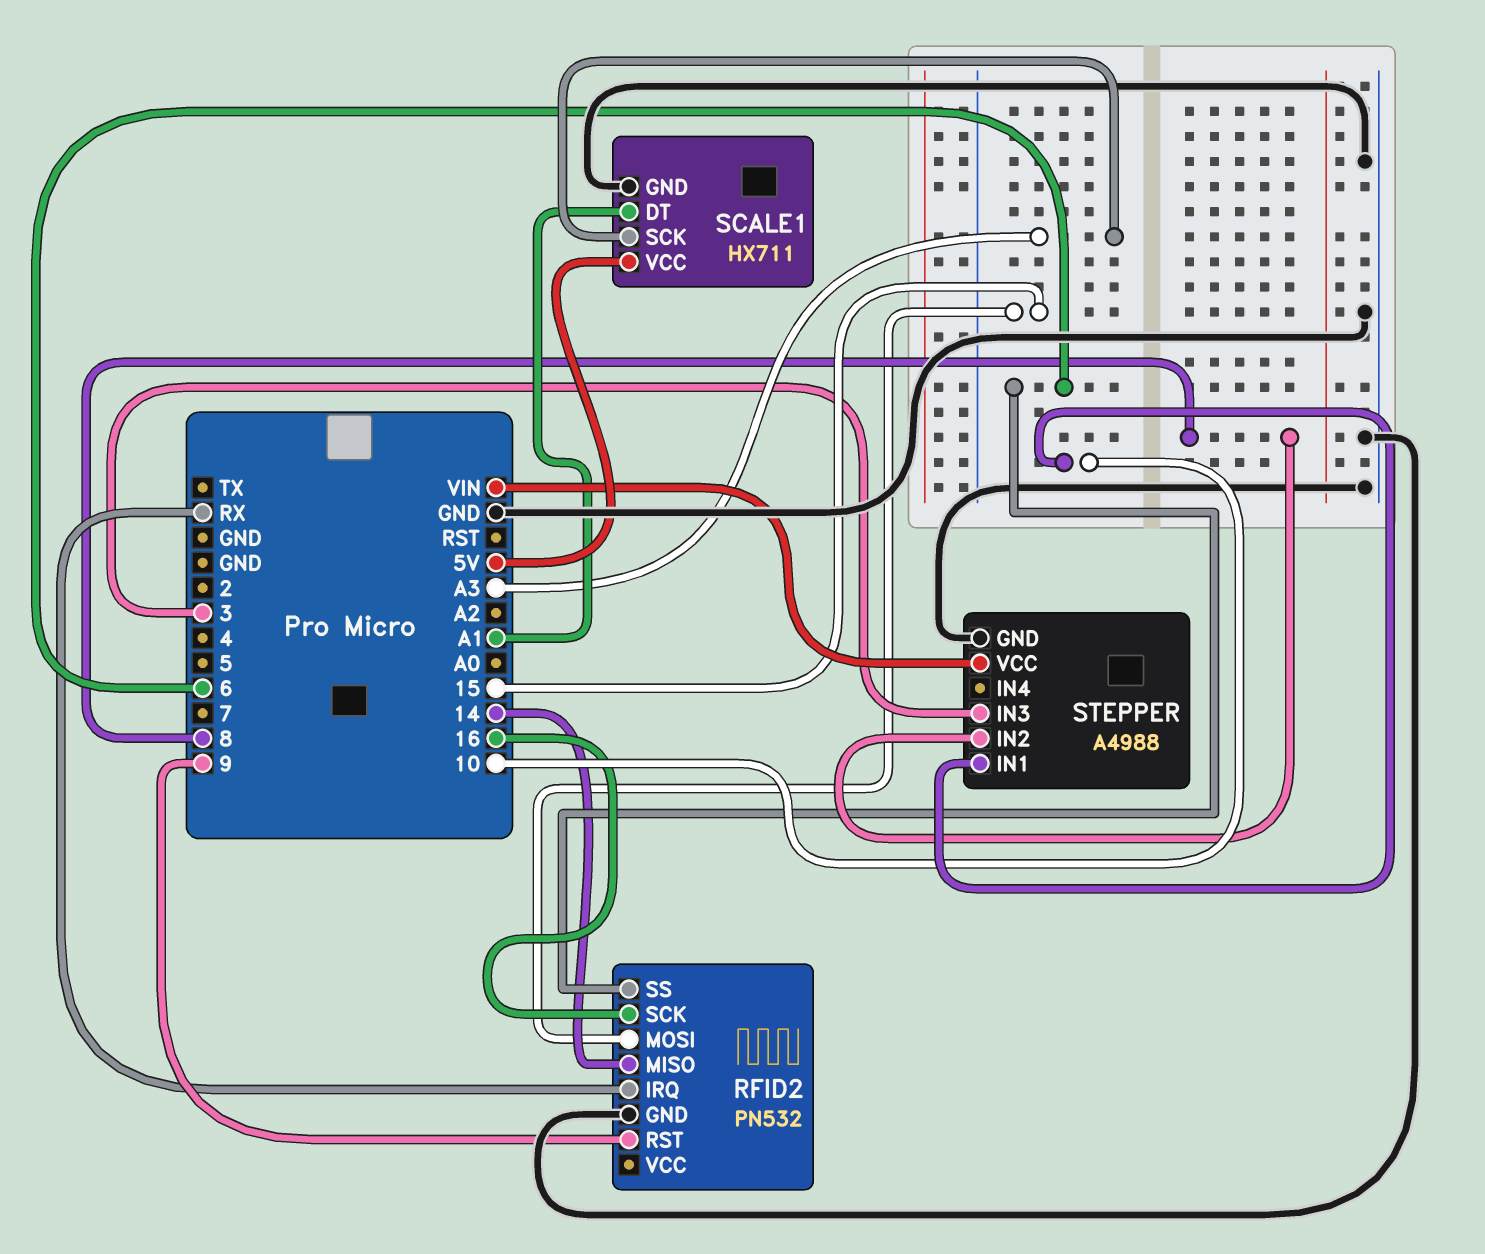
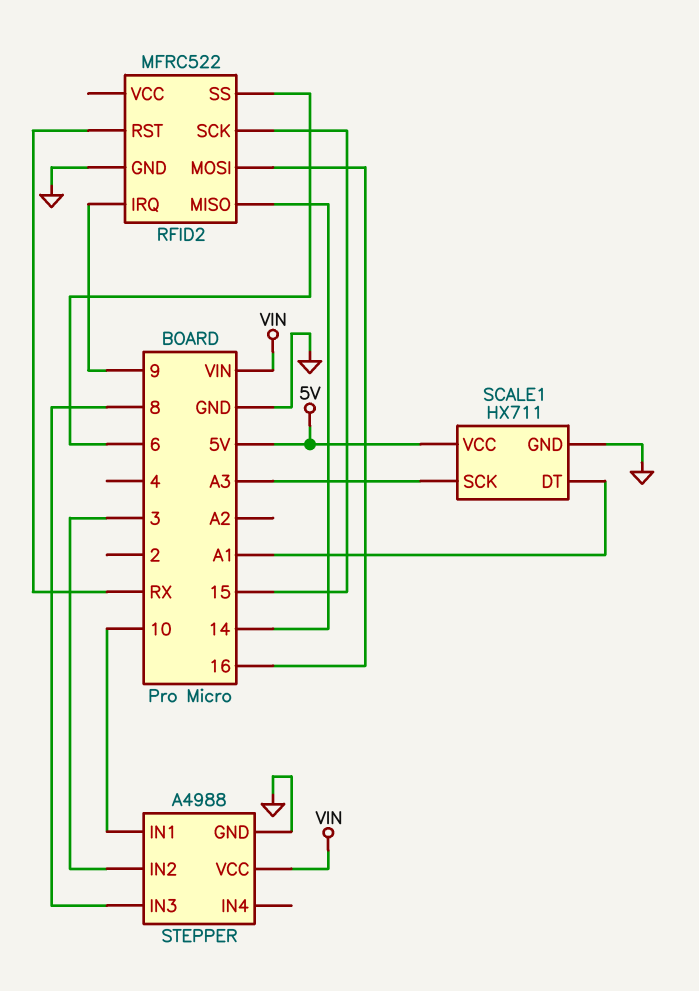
RFID2: PN532 -> MFRC522
RFID2 pin IRQ: RX -> 9
RFID2 pin MOSI: 15 -> 16
RFID2 pin RST: 9 -> RX
RFID2 pin SCK: 16 -> 15
STEPPER pin IN2: 8 -> 3
STEPPER pin IN3: 3 -> 8

